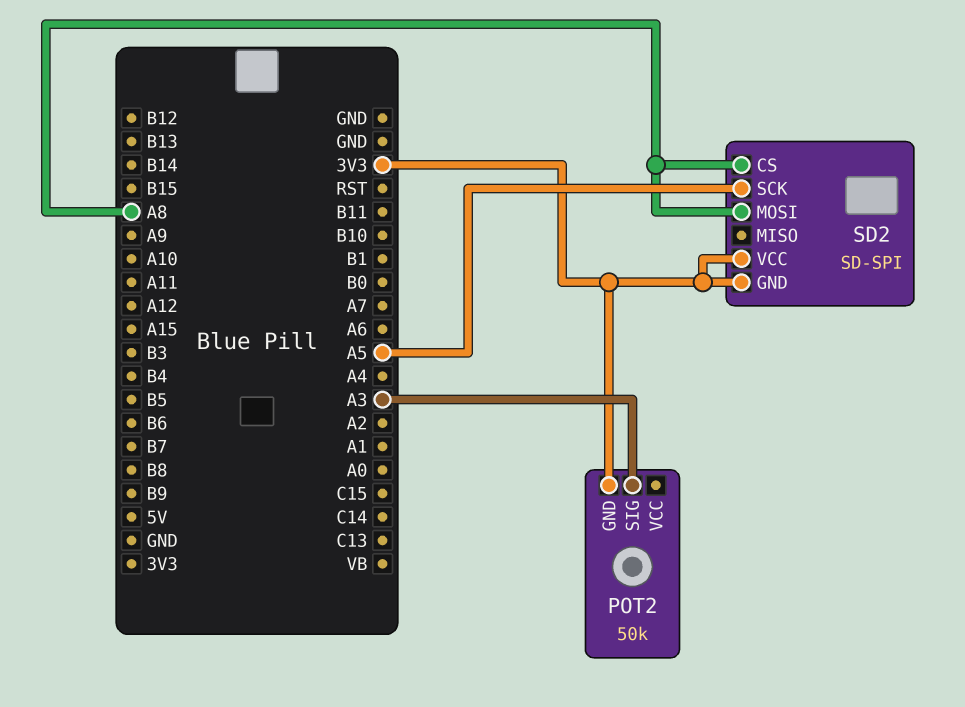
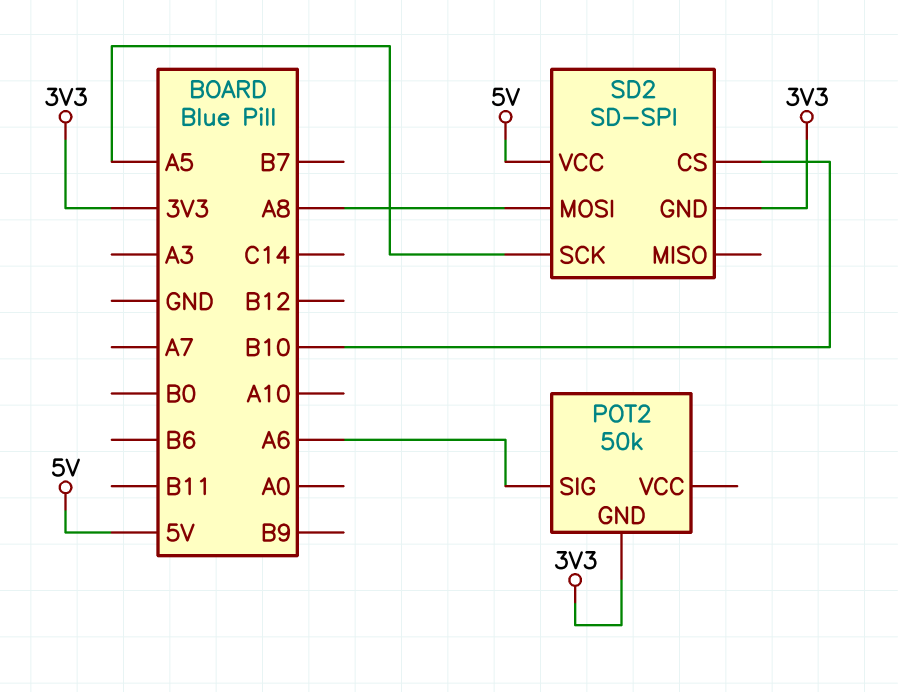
POT2 pin SIG: A3 -> A6
SD2 pin CS: A8 -> B10
SD2 pin VCC: 3V3 -> 5V

